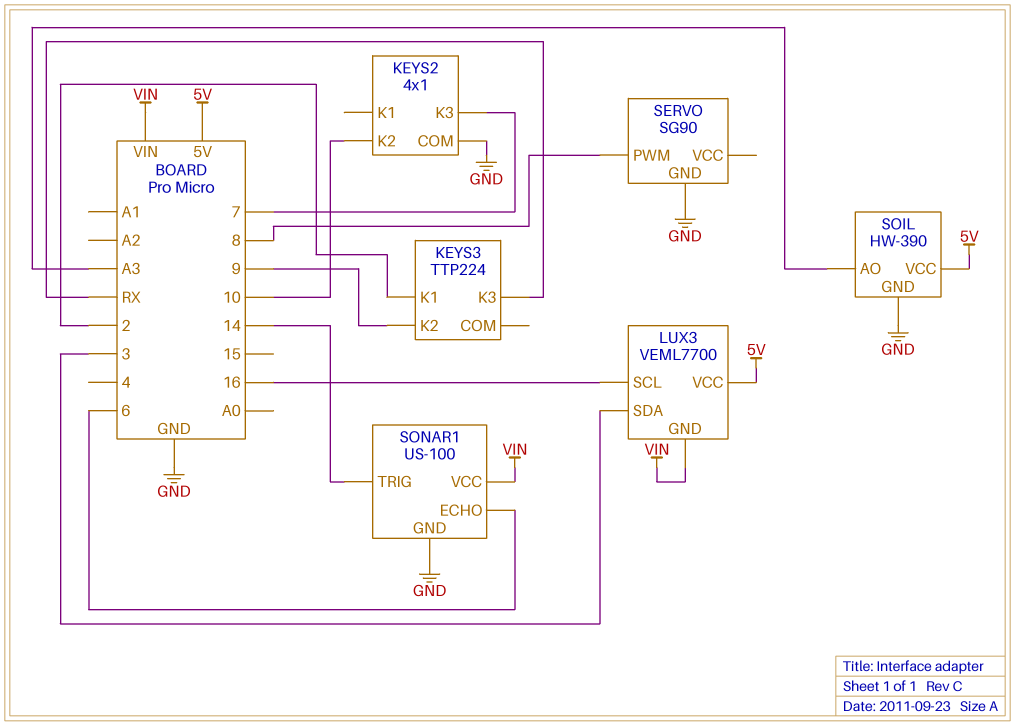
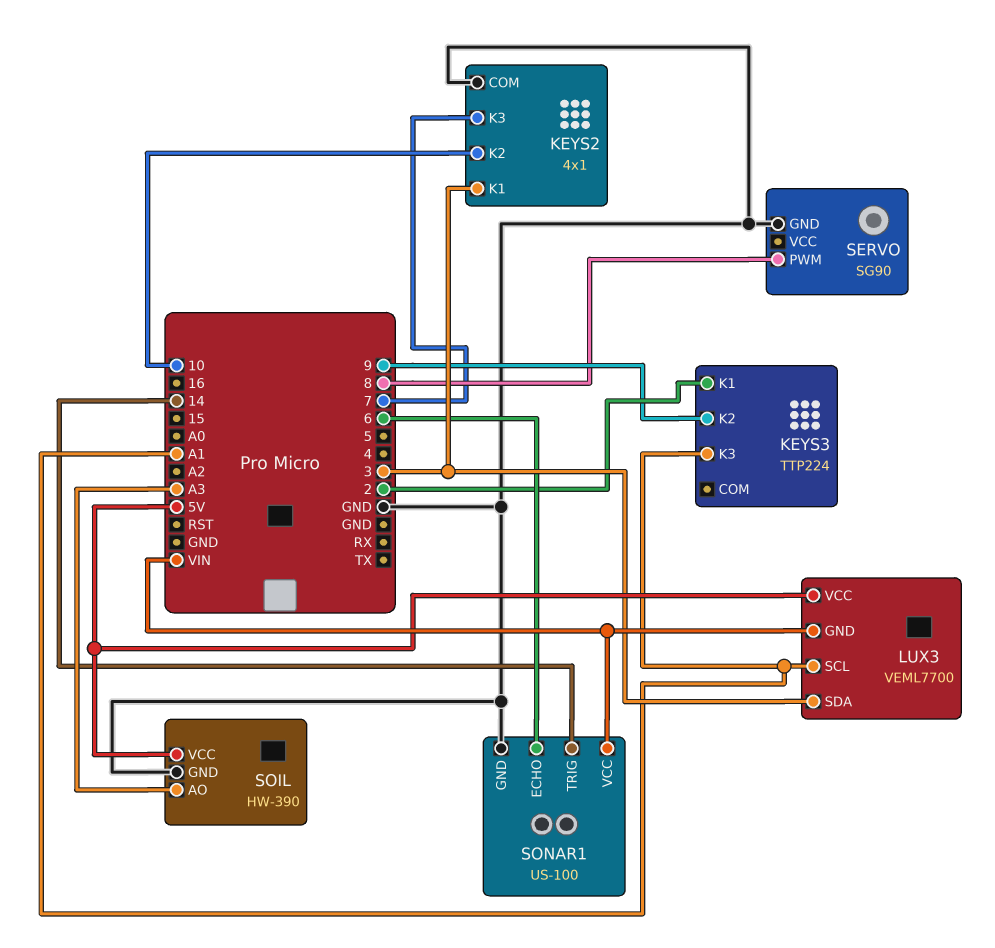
KEYS2 pin K1: none -> 3
KEYS3 pin K3: RX -> A1
LUX3 pin SCL: 16 -> A1

